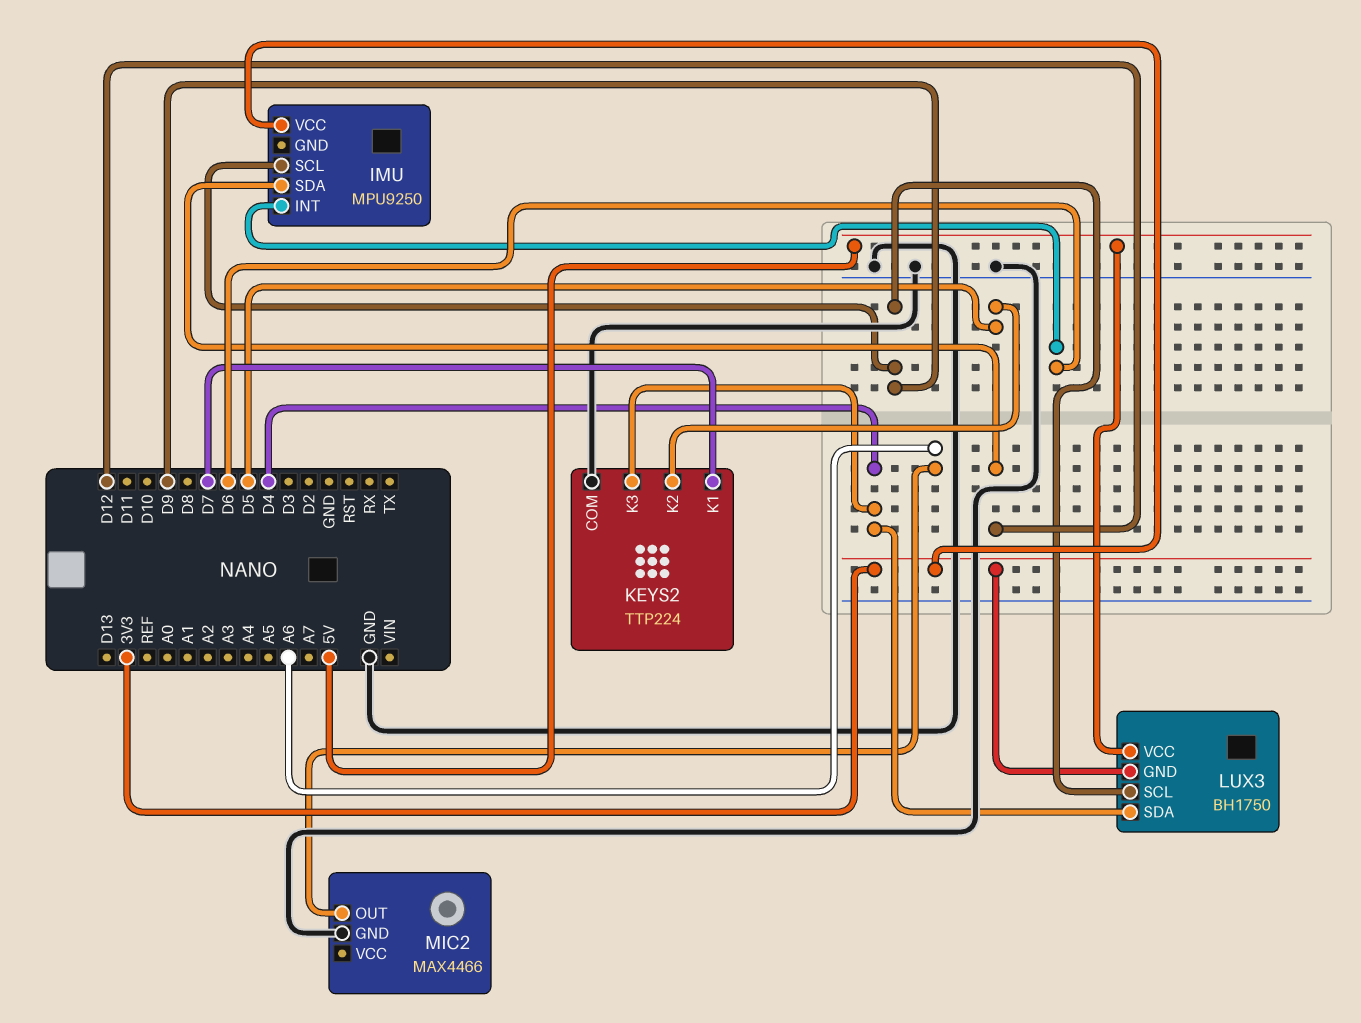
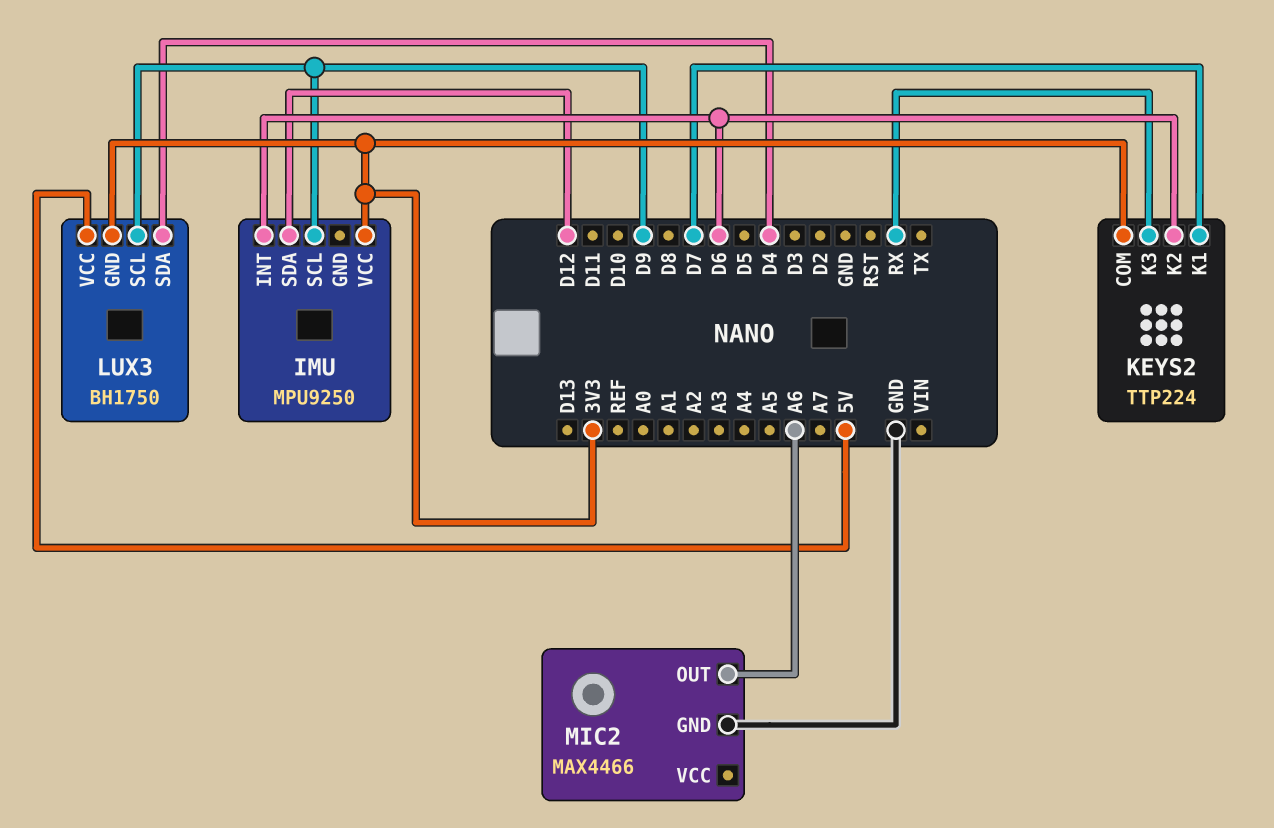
KEYS2 pin COM: GND -> 3V3
KEYS2 pin K2: D5 -> D6
KEYS2 pin K3: D4 -> RX

